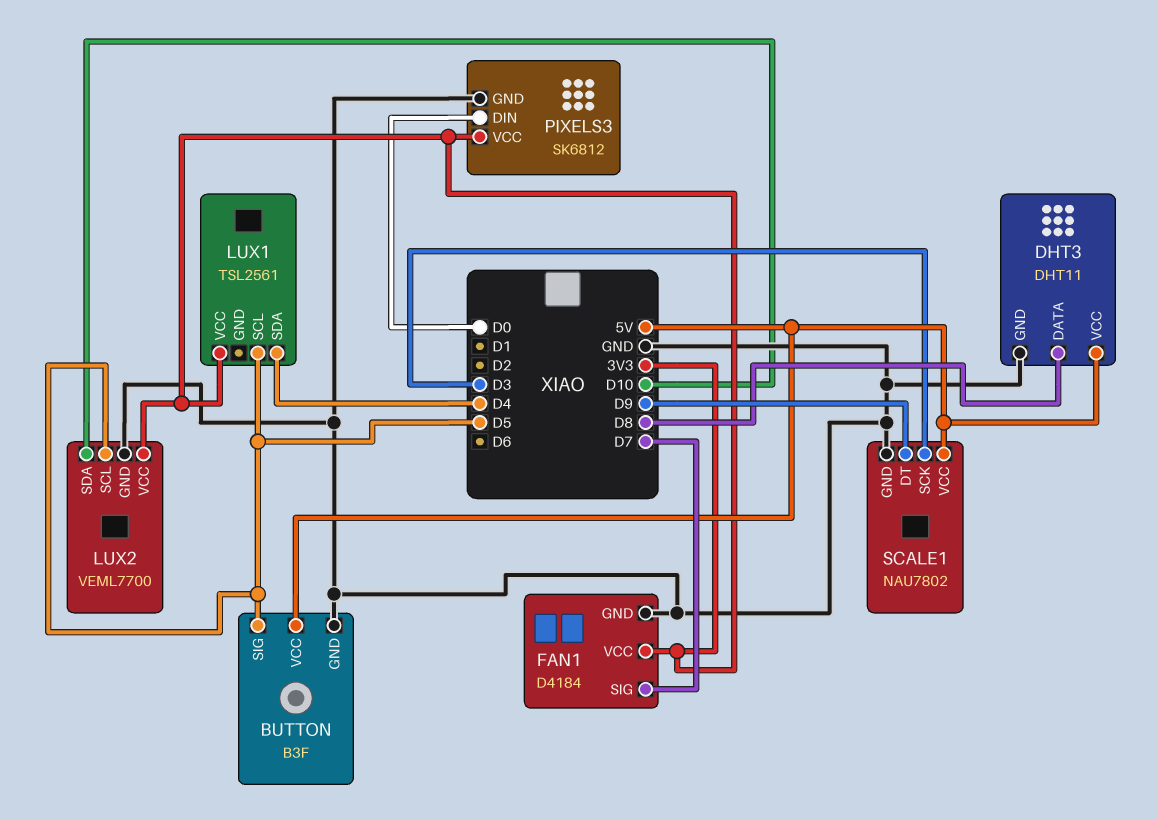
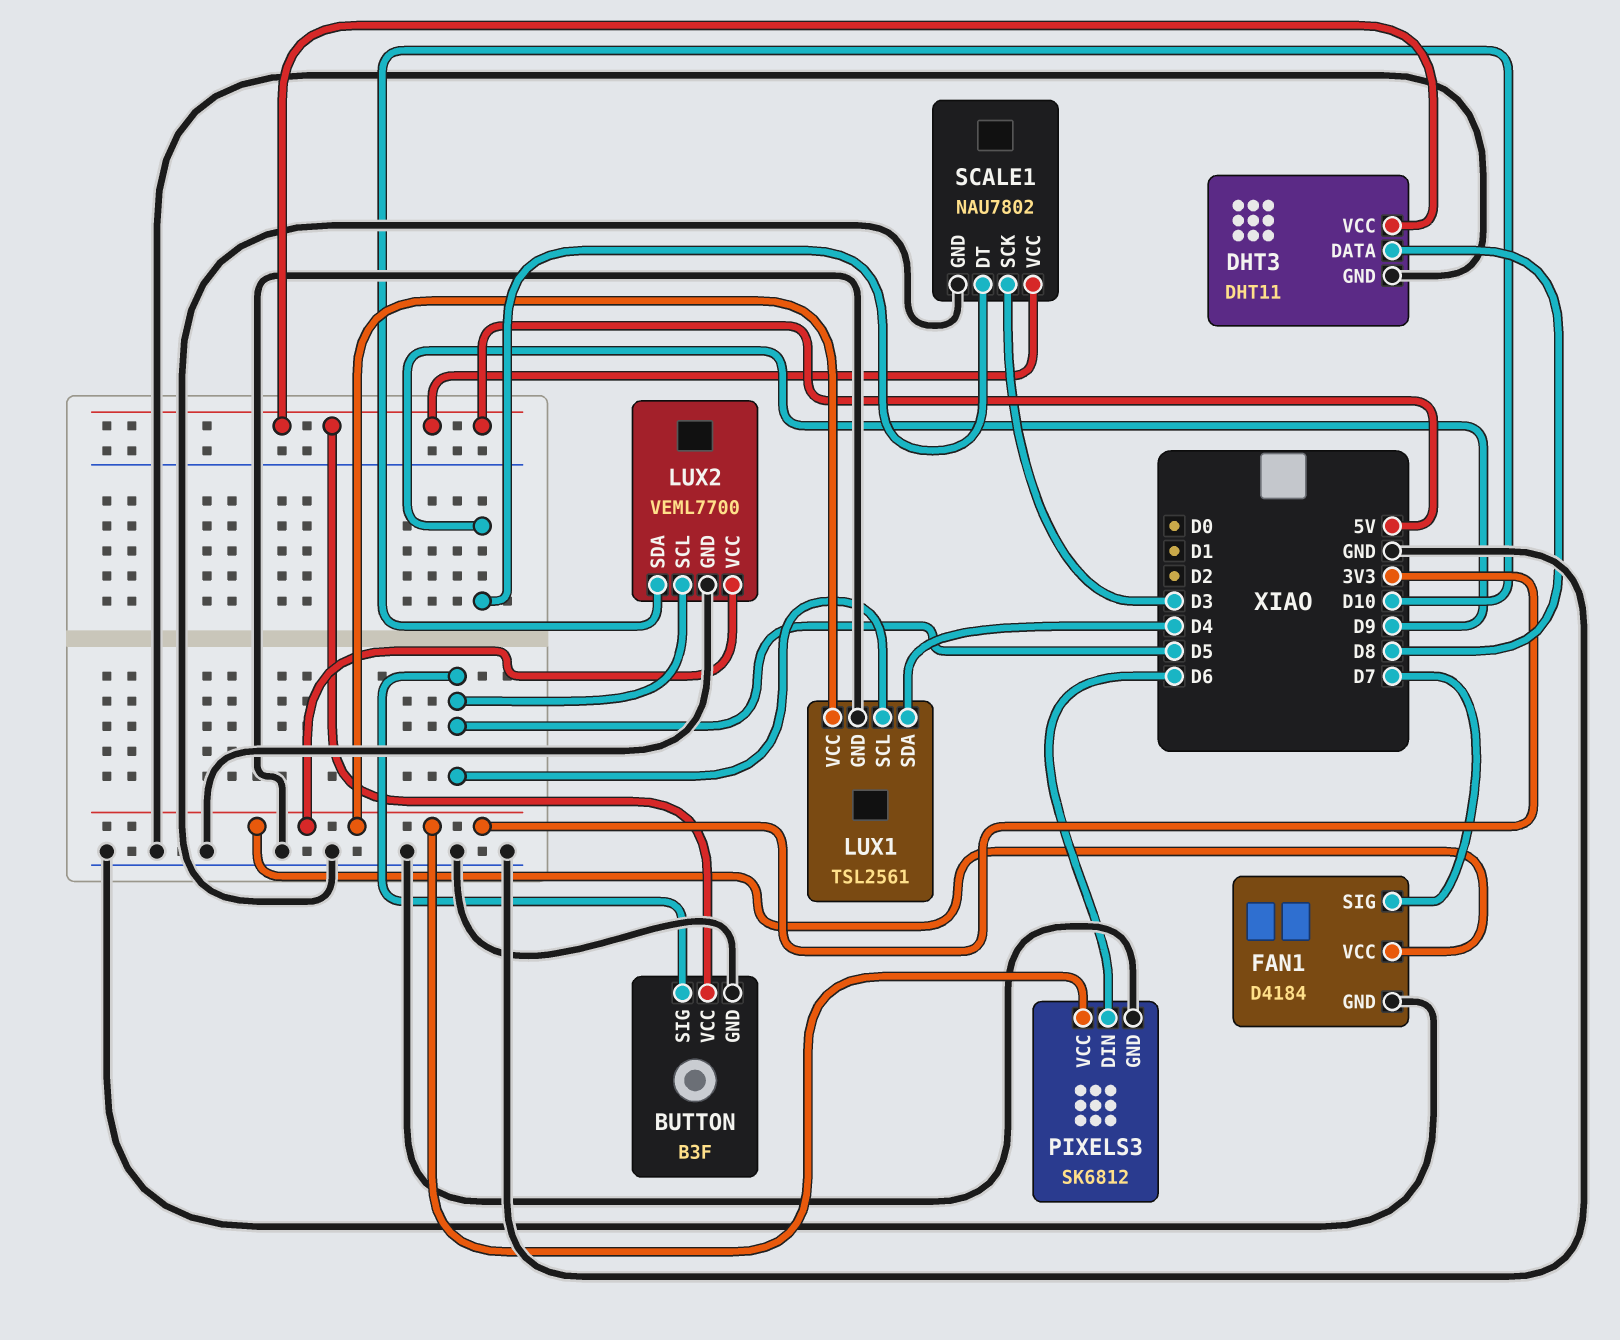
LUX1 pin GND: none -> GND
PIXELS3 pin DIN: D0 -> D6

